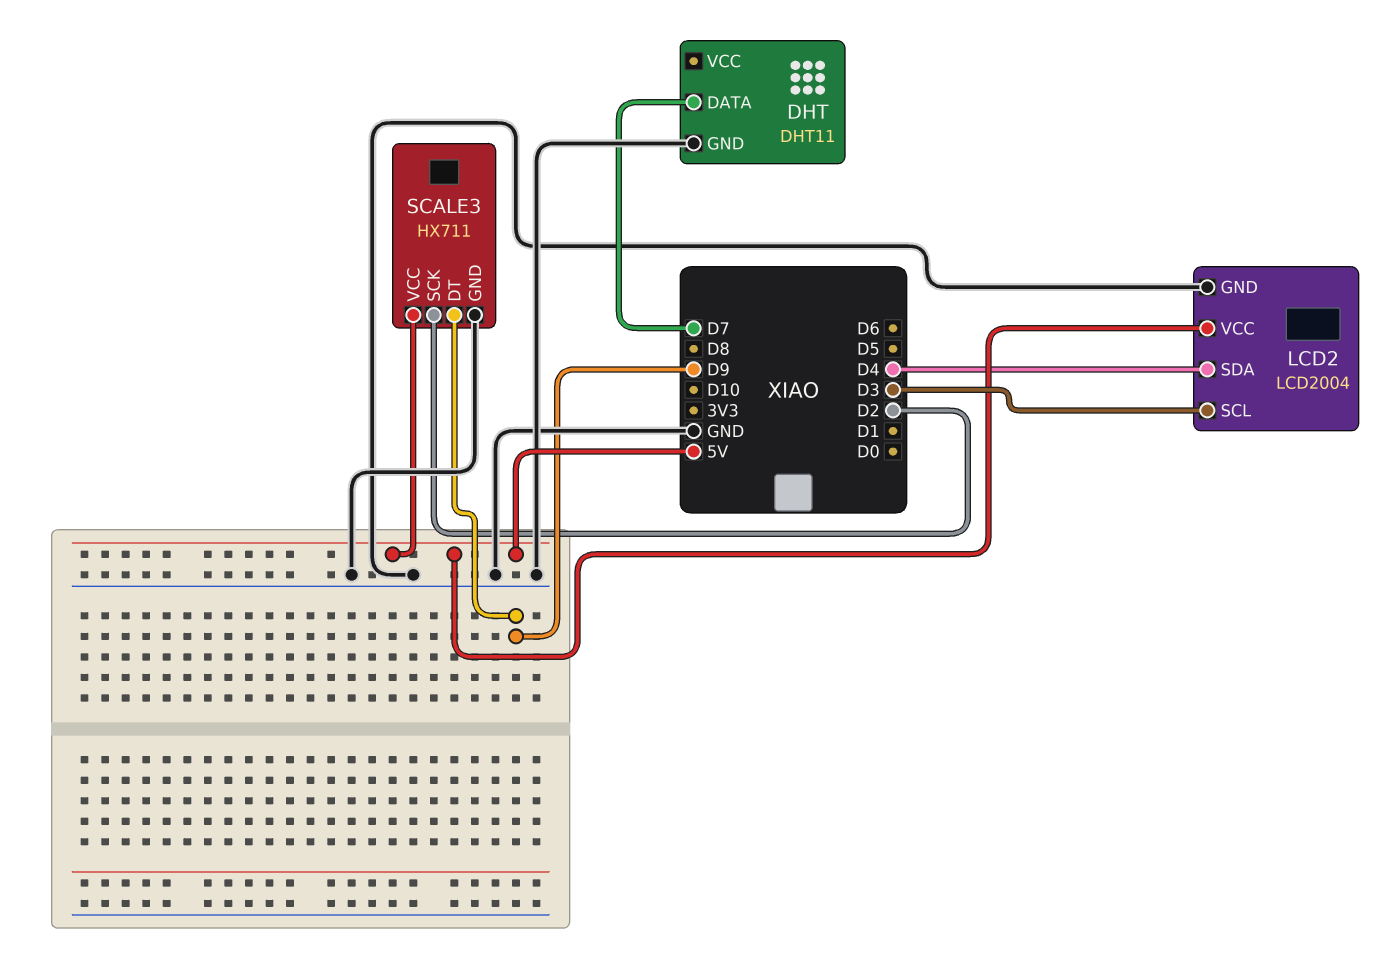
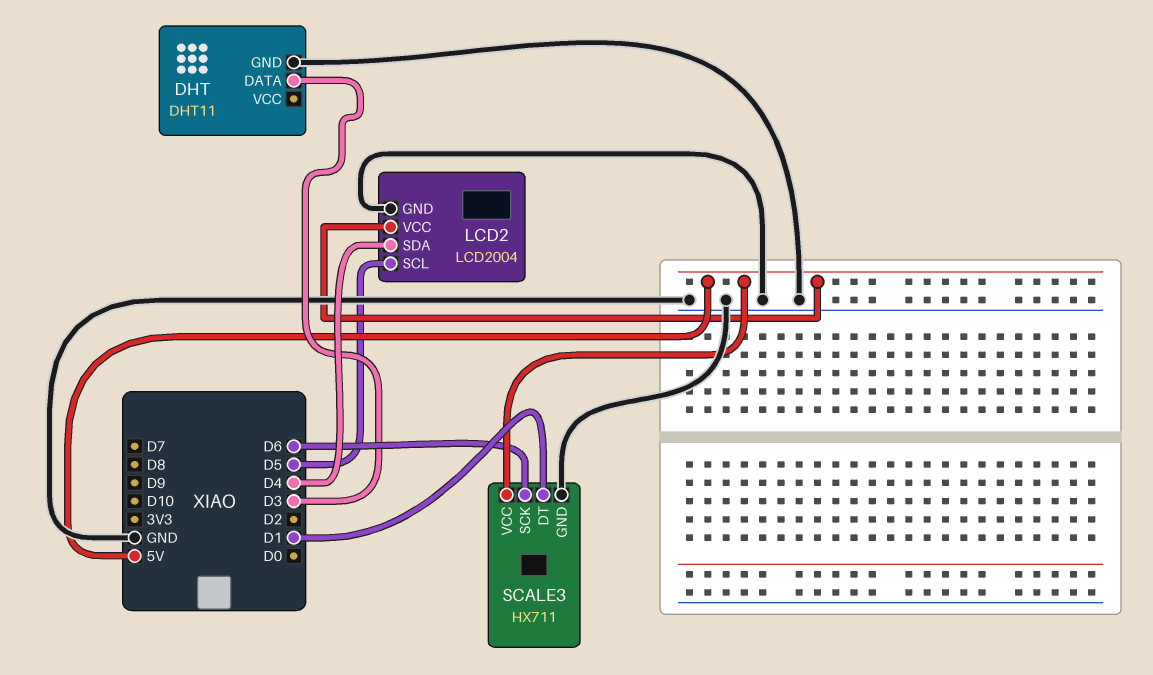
DHT pin DATA: D7 -> D3
LCD2 pin SCL: D3 -> D5
SCALE3 pin DT: D9 -> D1
SCALE3 pin SCK: D2 -> D6

